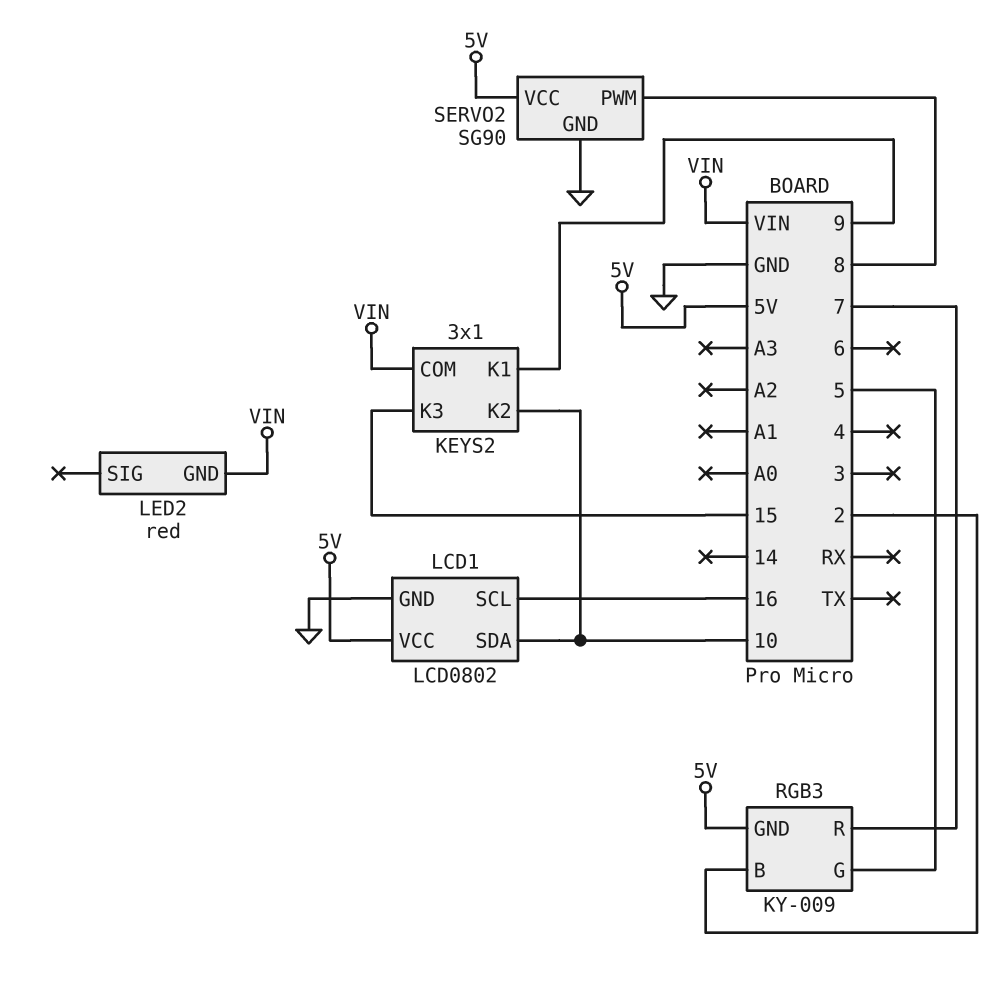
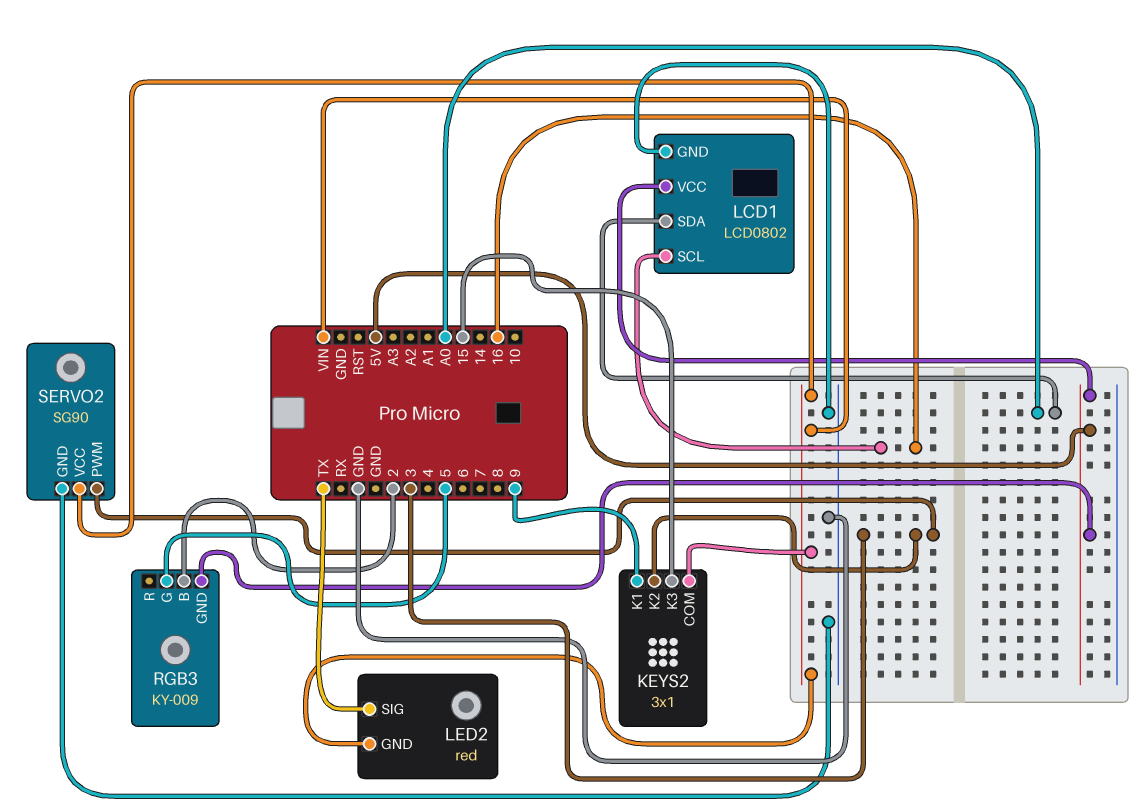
KEYS2 pin K2: 10 -> 3
LCD1 pin SDA: 10 -> A0
LED2 pin SIG: none -> TX
RGB3 pin R: 7 -> none
SERVO2 pin PWM: 8 -> 3
SERVO2 pin VCC: 5V -> VIN

